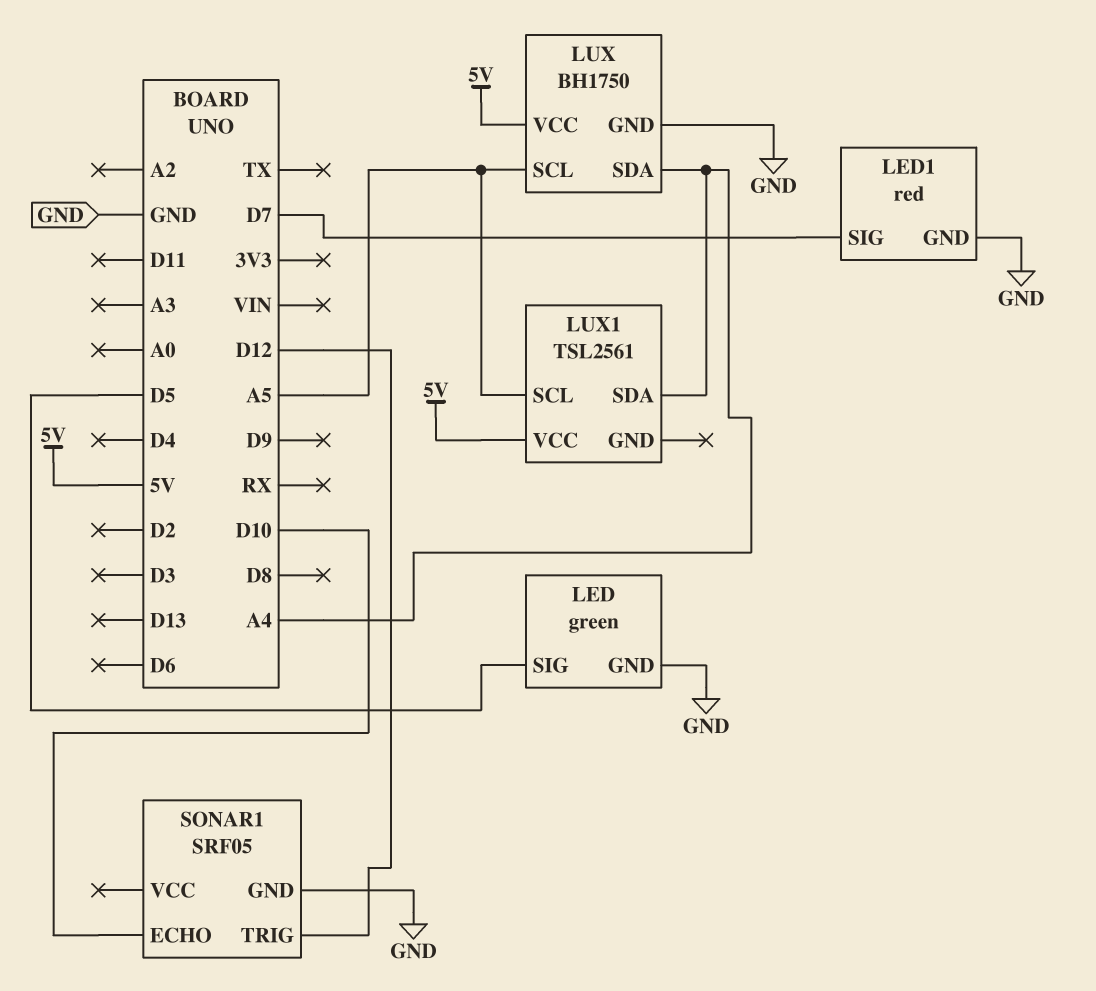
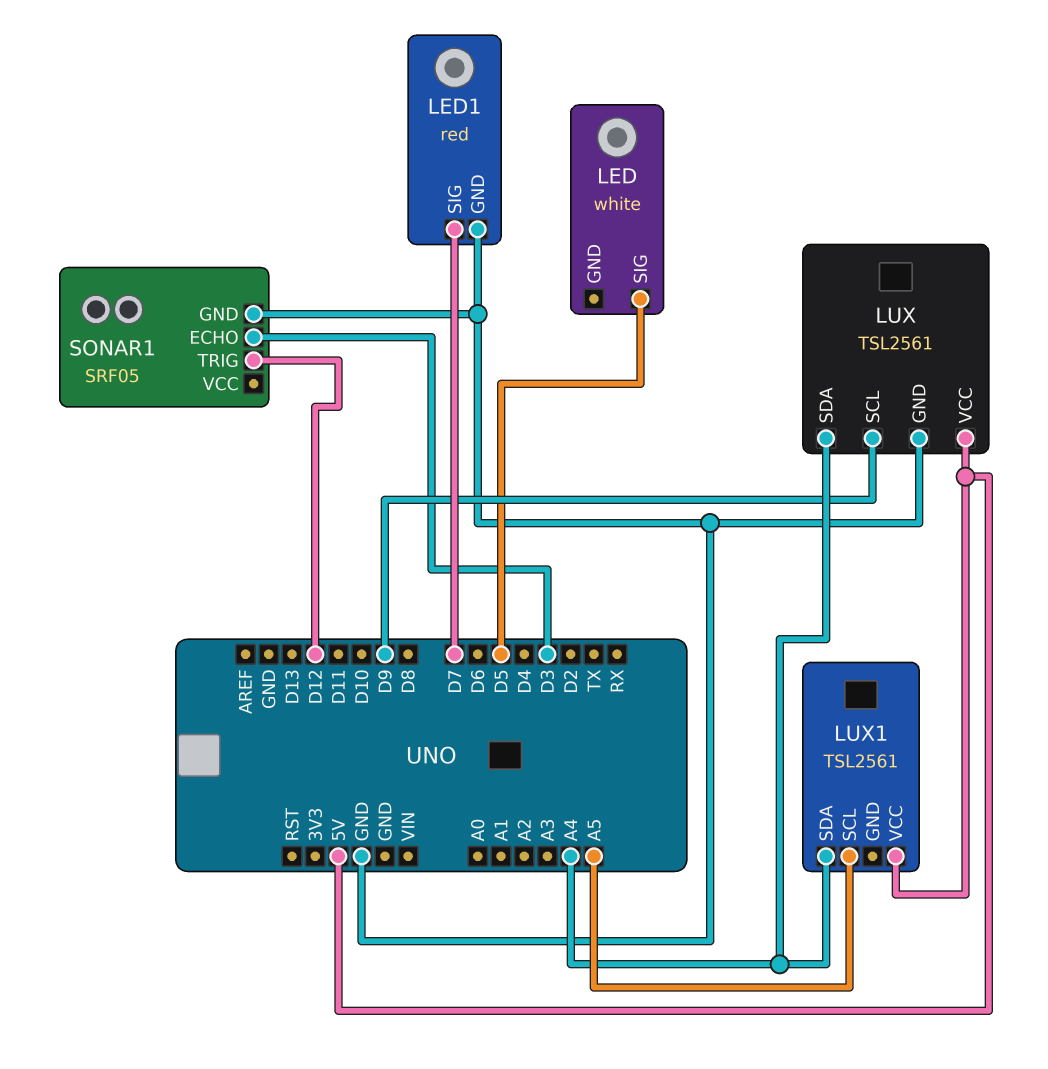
LED: green -> white
LED pin GND: GND -> none
LUX: BH1750 -> TSL2561
LUX pin SCL: A5 -> D9
SONAR1 pin ECHO: D10 -> D3

